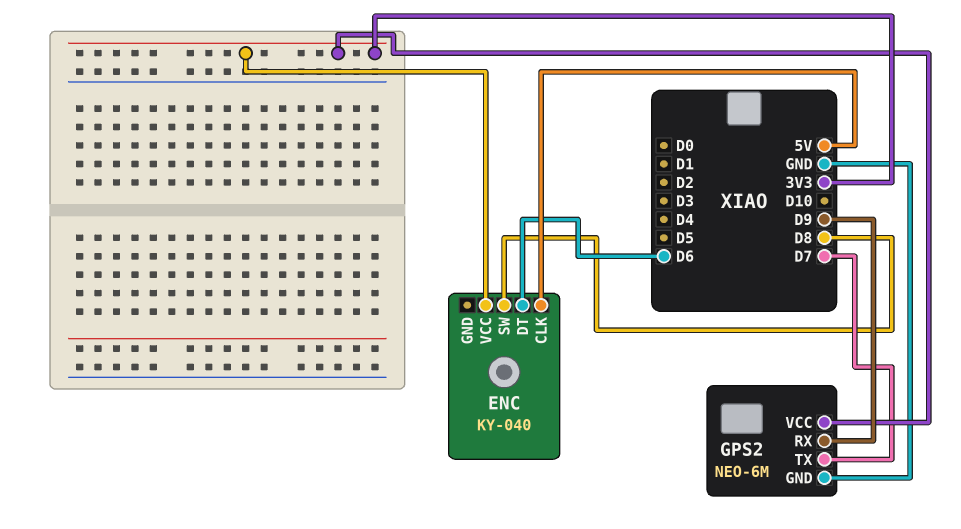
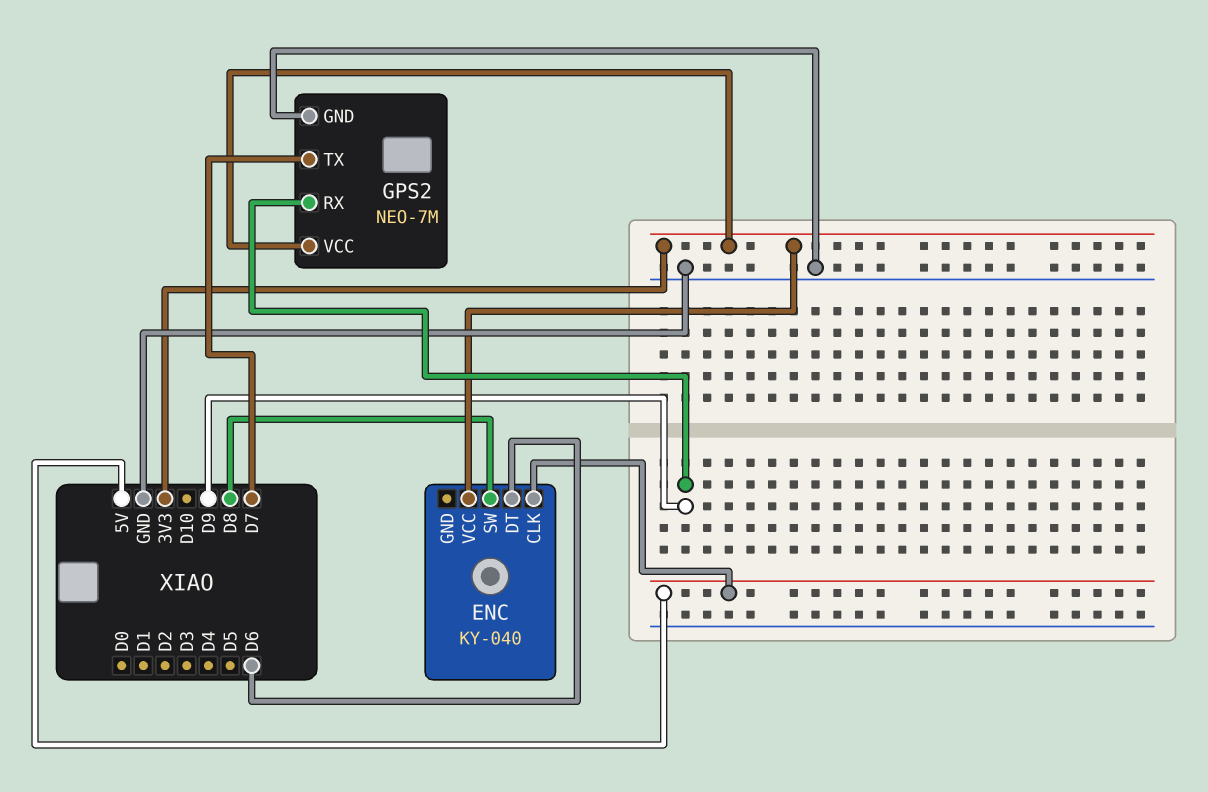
GPS2: NEO-6M -> NEO-7M

